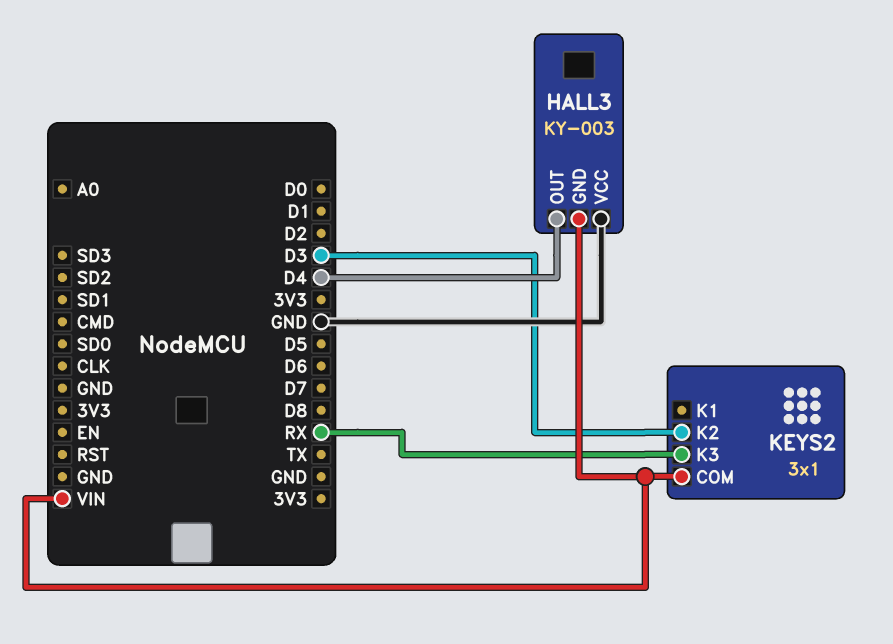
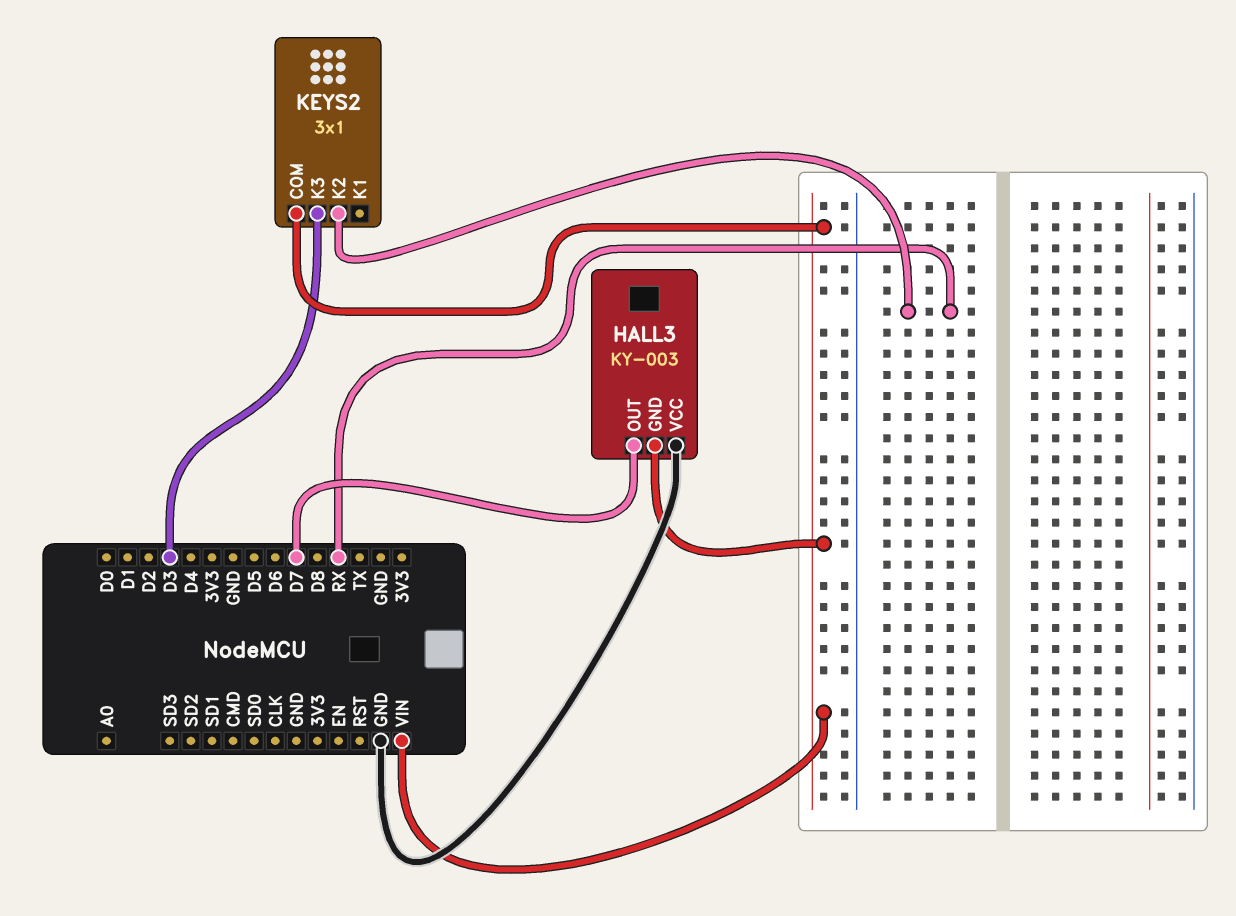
HALL3 pin OUT: D4 -> D7
KEYS2 pin K2: D3 -> RX
KEYS2 pin K3: RX -> D3

